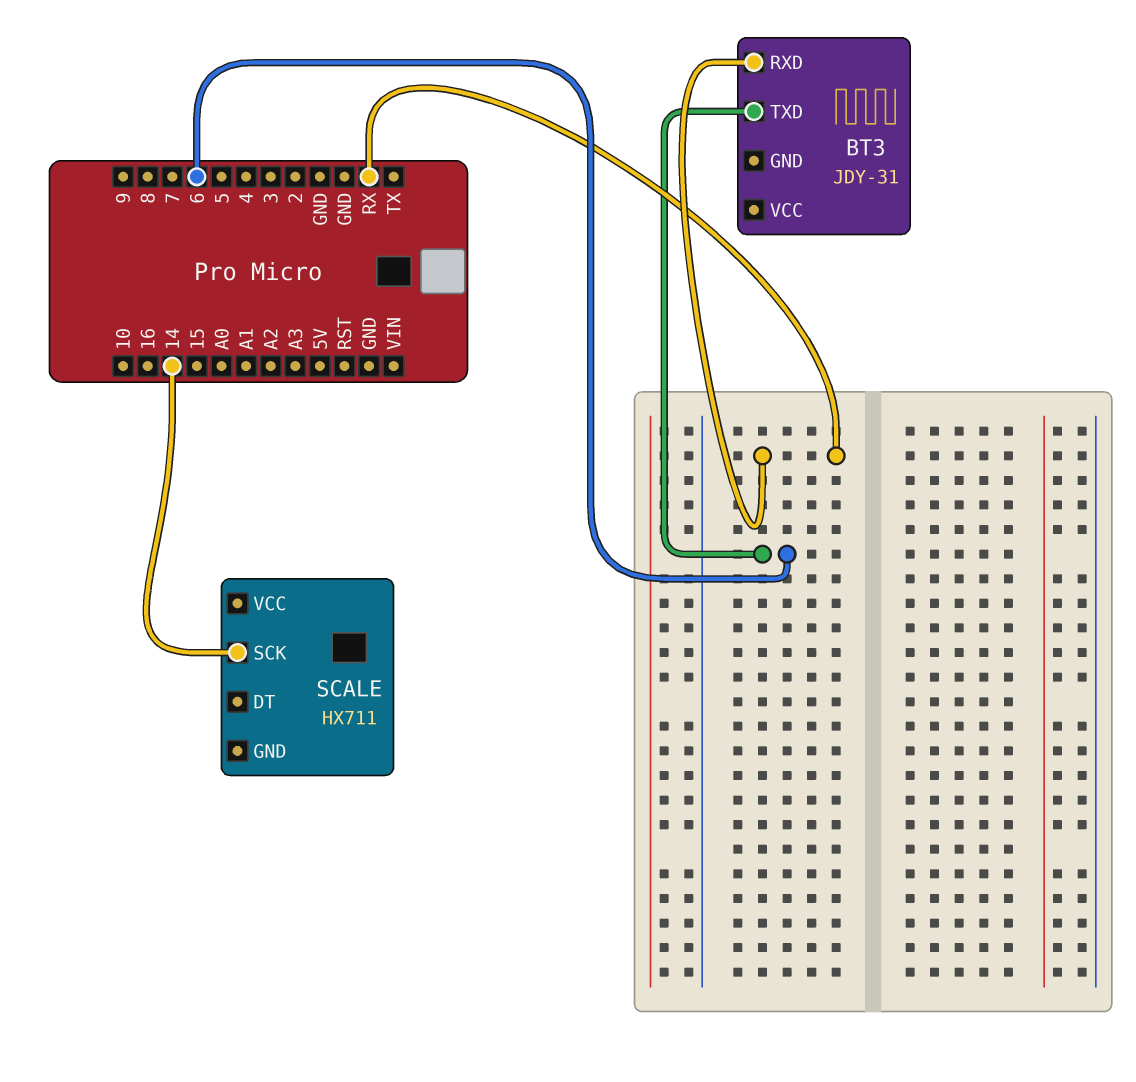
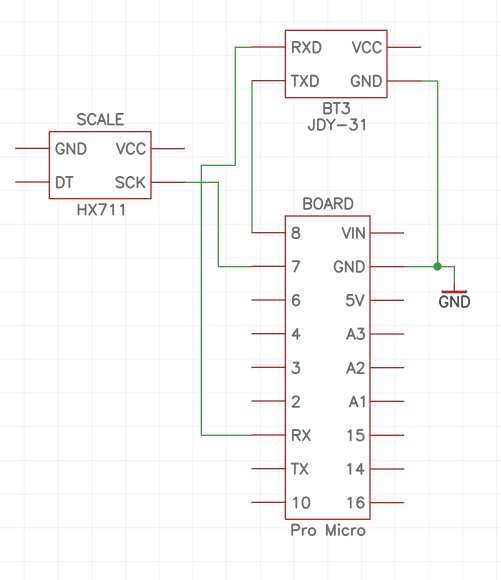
BT3 pin GND: none -> GND
BT3 pin TXD: 6 -> 8
SCALE pin SCK: 14 -> 7

